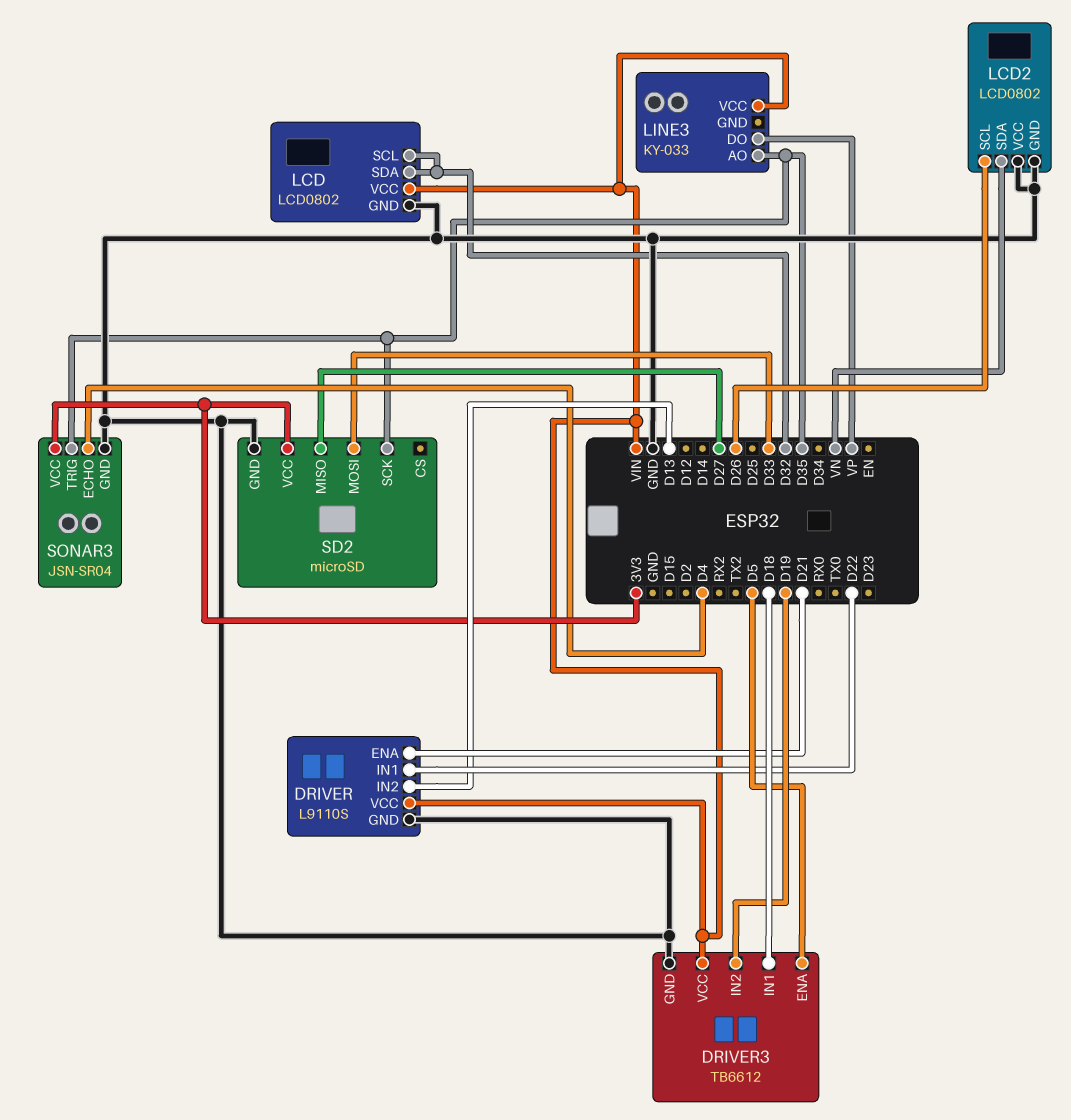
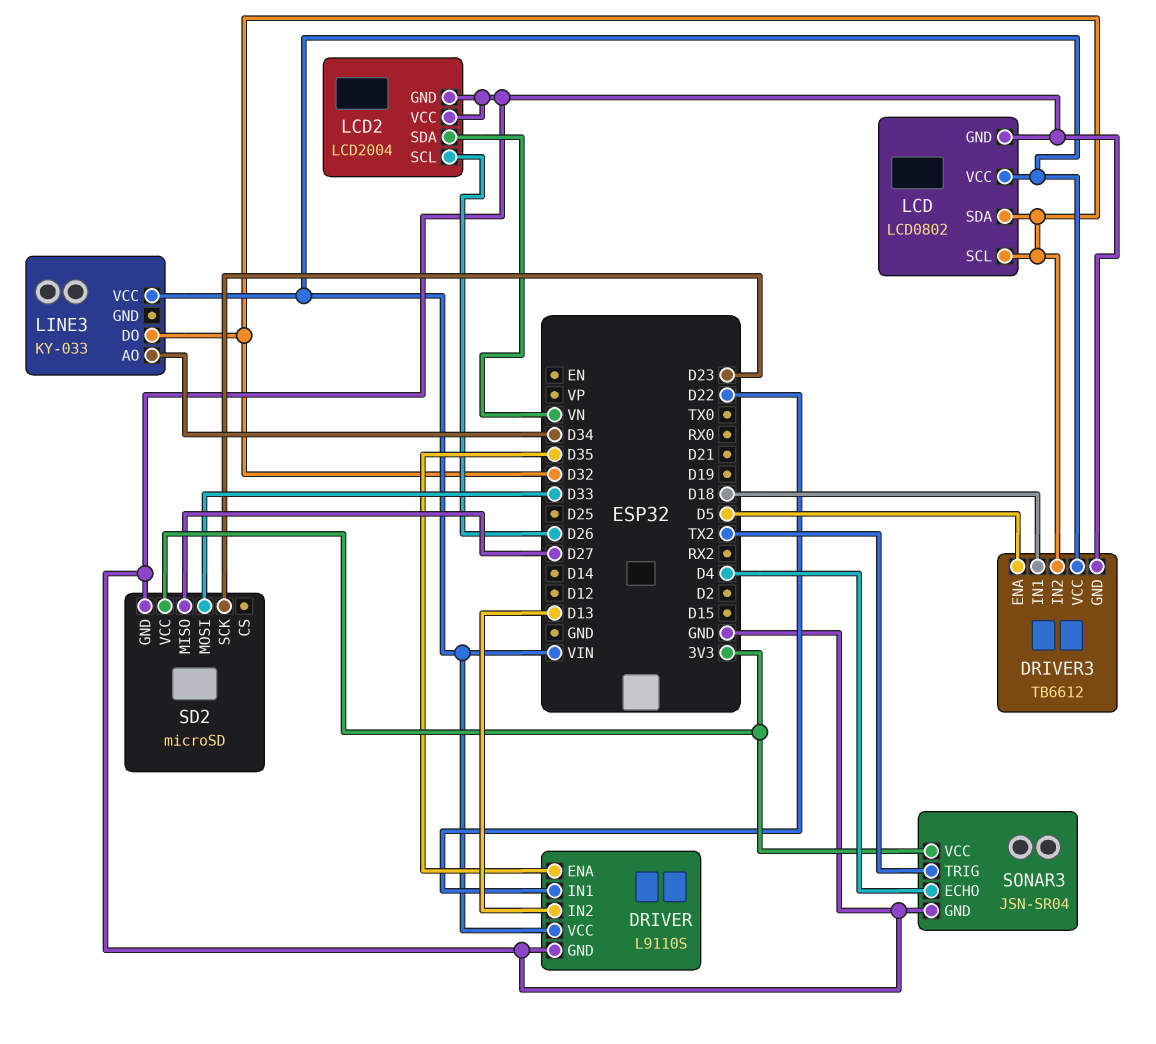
DRIVER pin ENA: D21 -> D35
DRIVER3 pin IN2: D19 -> D32
LCD2: LCD0802 -> LCD2004
LINE3 pin AO: D35 -> D34
LINE3 pin DO: VP -> D32
SD2 pin SCK: D35 -> D23
SONAR3 pin TRIG: D35 -> TX2

